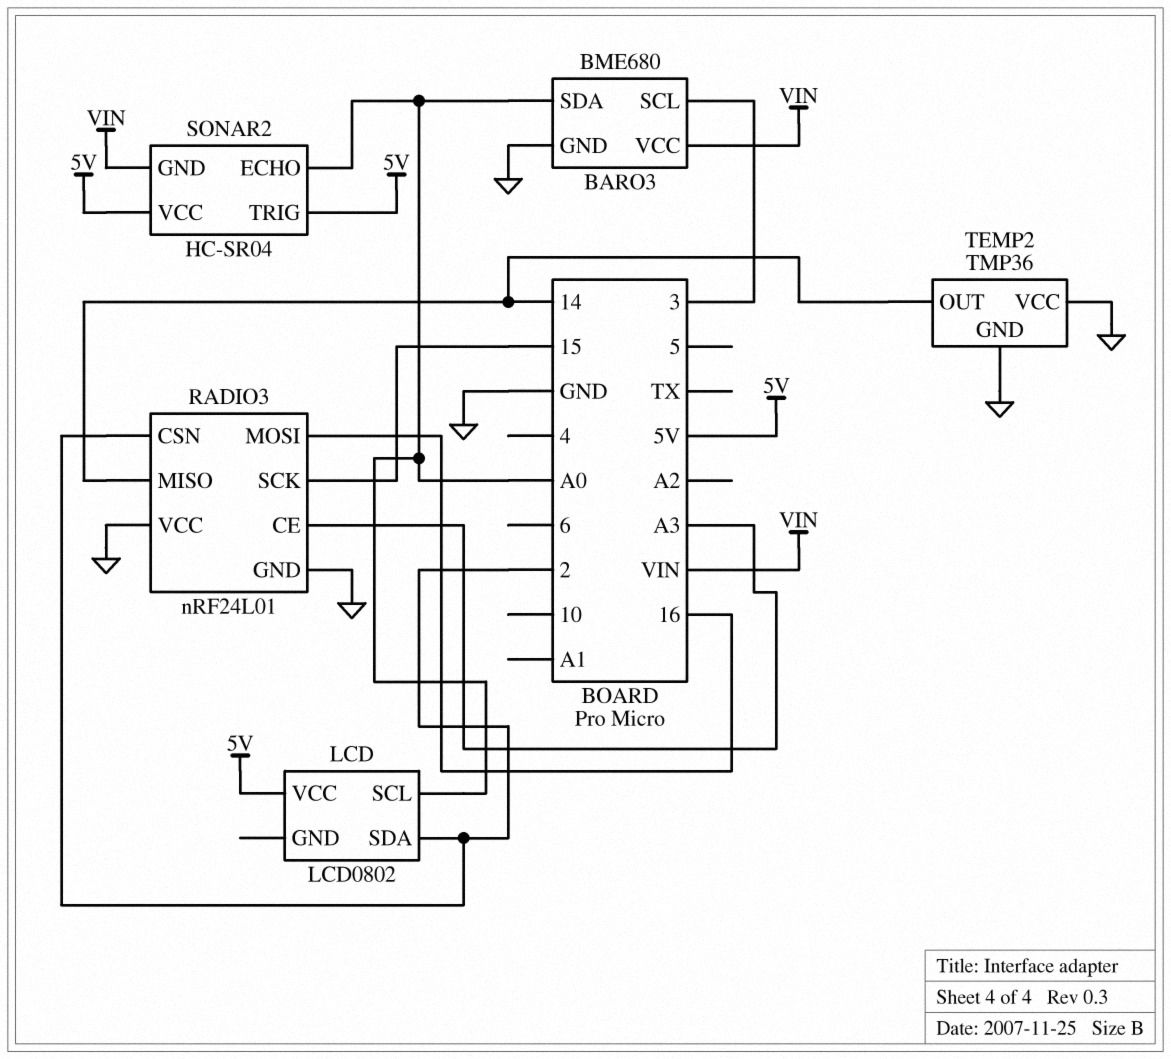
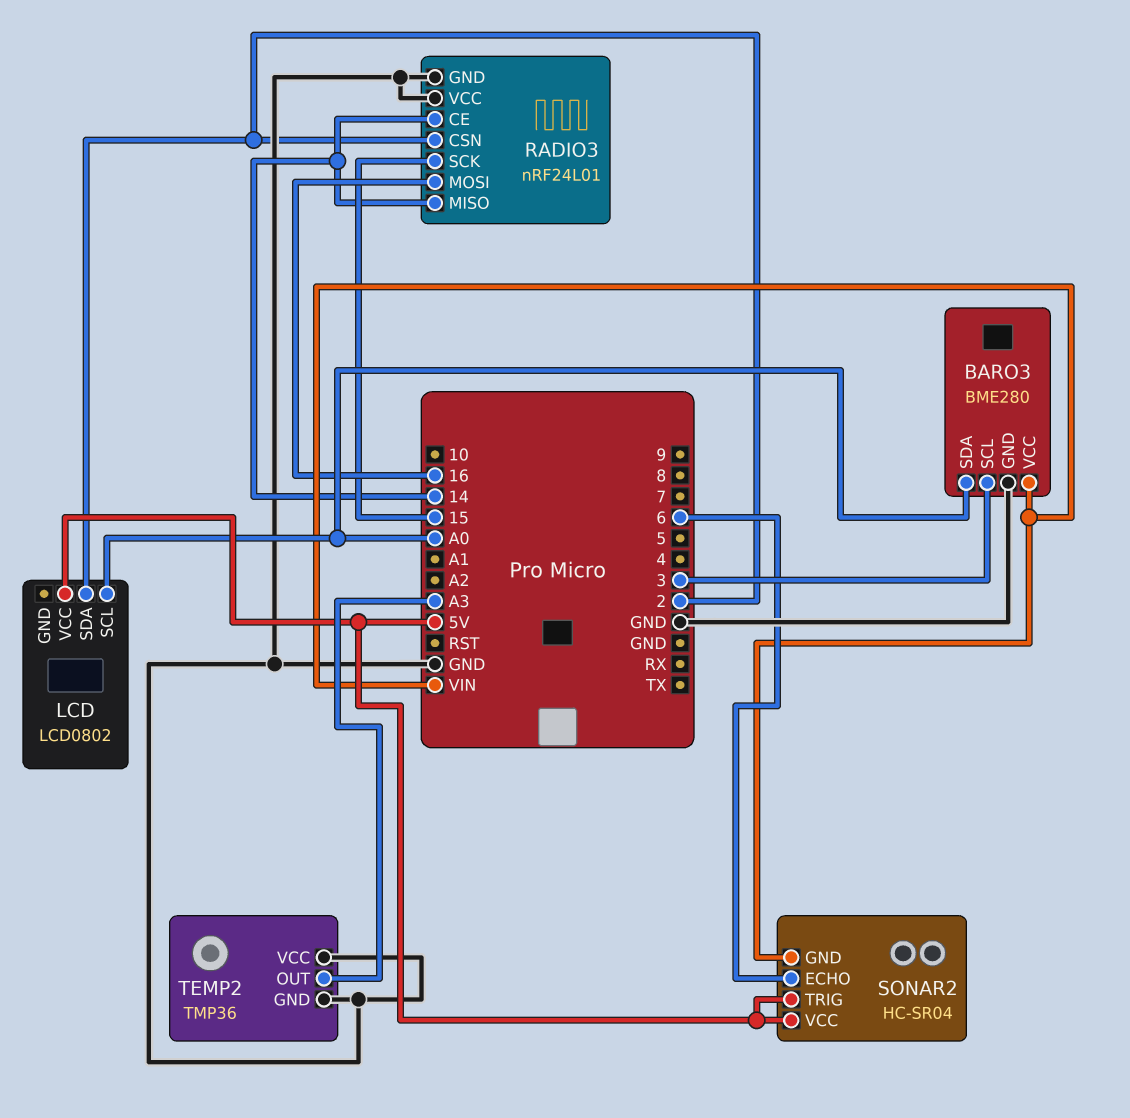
BARO3: BME680 -> BME280
RADIO3 pin CE: A3 -> 14
SONAR2 pin ECHO: A0 -> 6
TEMP2 pin OUT: 14 -> A3

